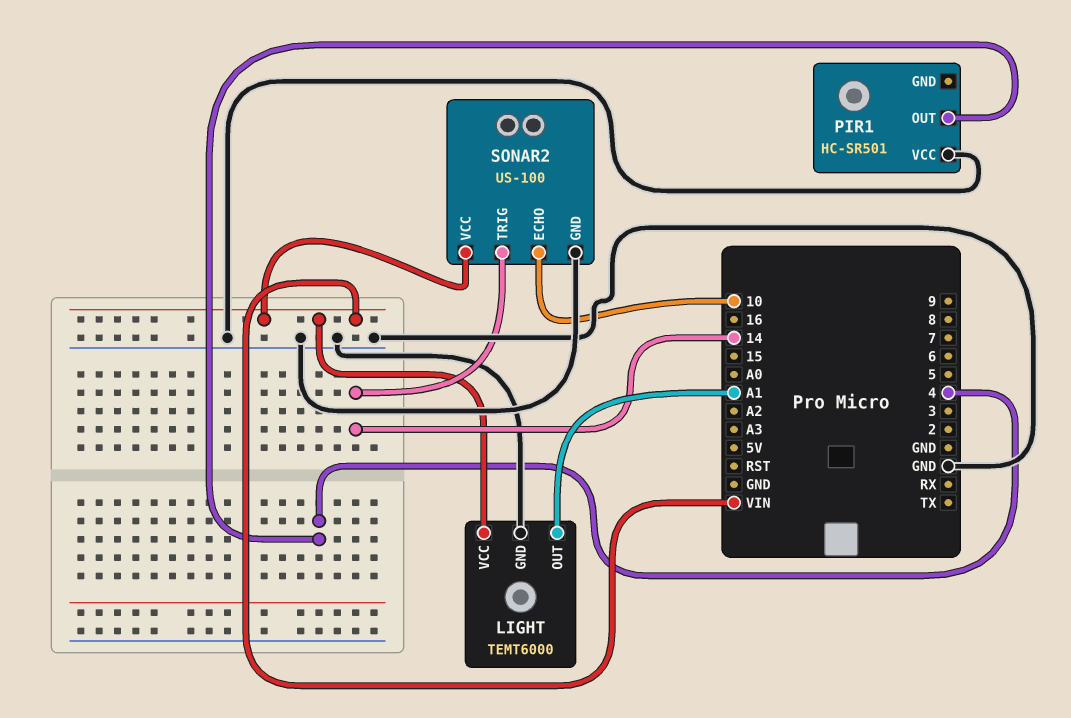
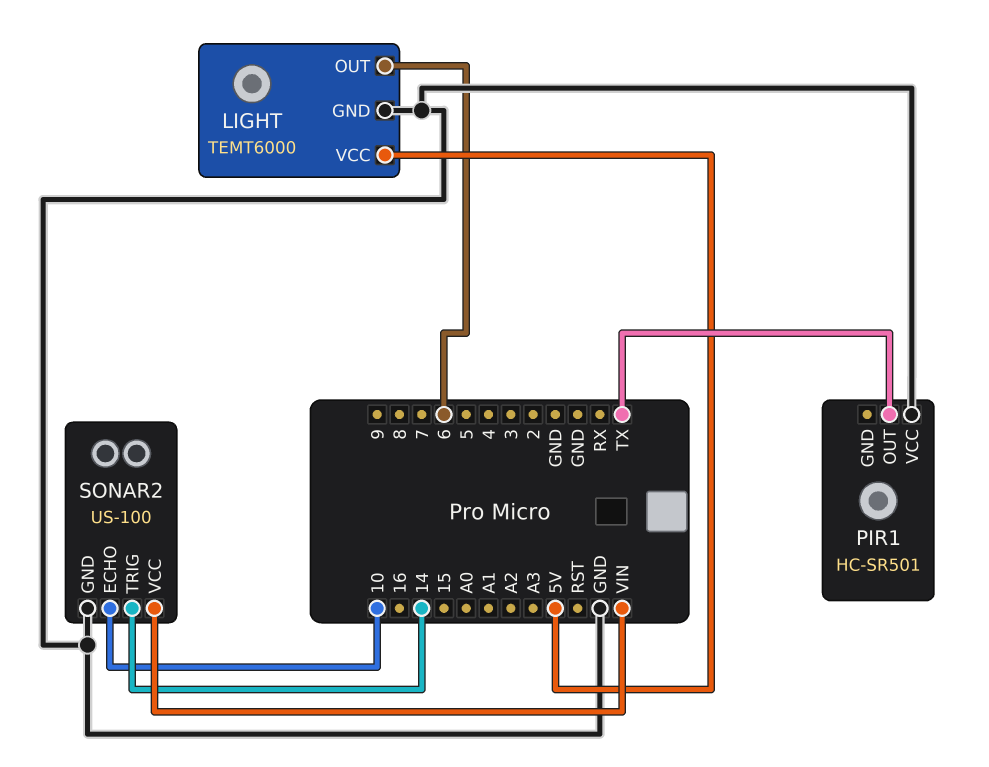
LIGHT pin OUT: A1 -> 6
LIGHT pin VCC: VIN -> 5V
PIR1 pin OUT: 4 -> TX

